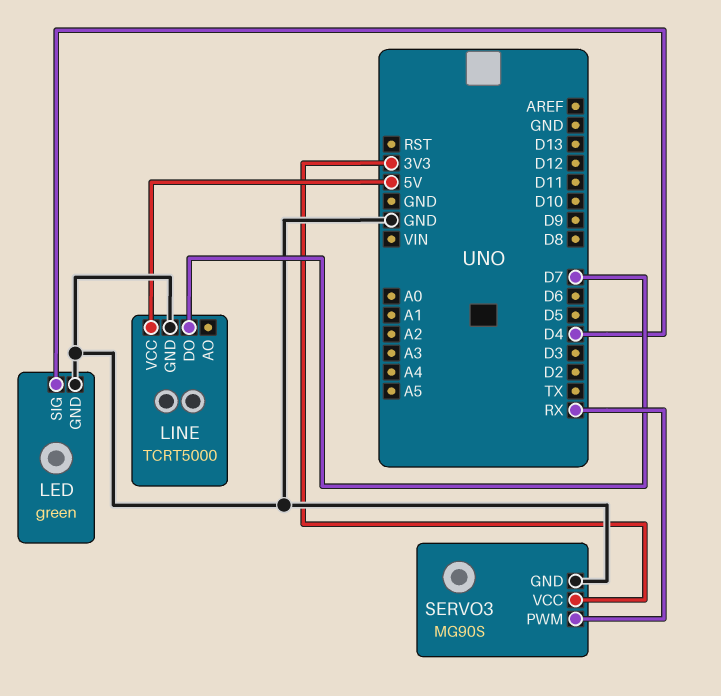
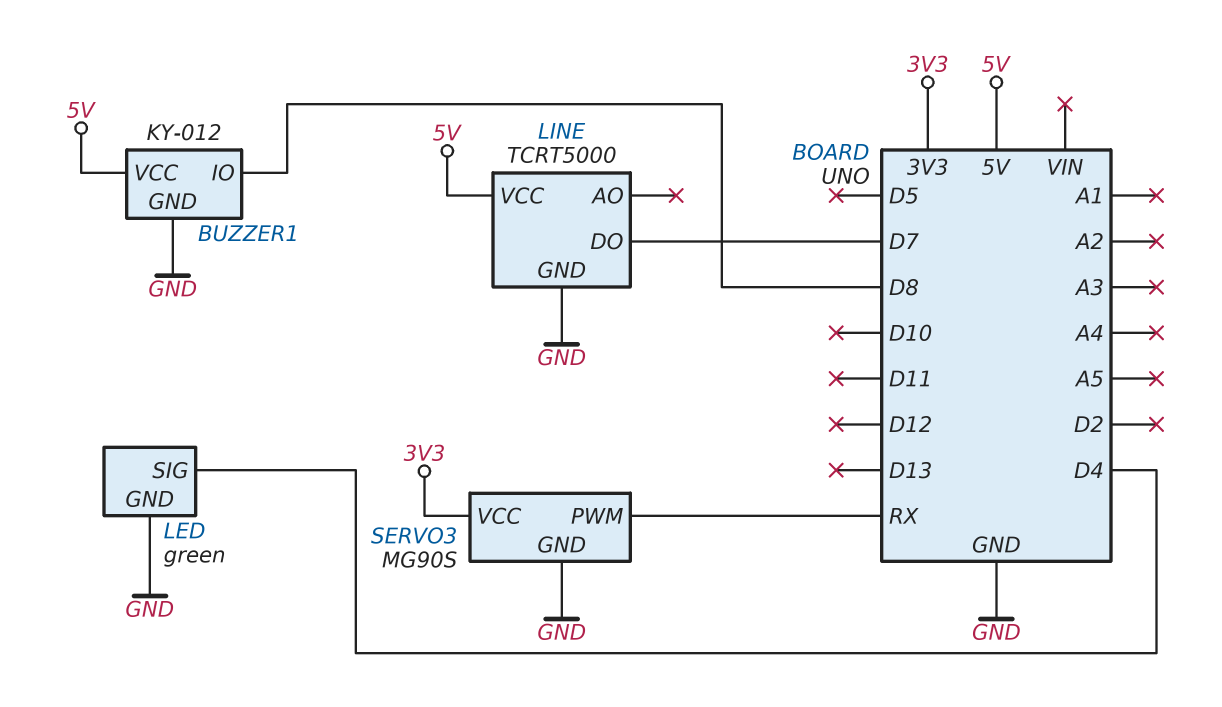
BUZZER1: none -> KY-012
BUZZER1 pin GND: none -> GND
BUZZER1 pin IO: none -> D8
BUZZER1 pin VCC: none -> 5V

